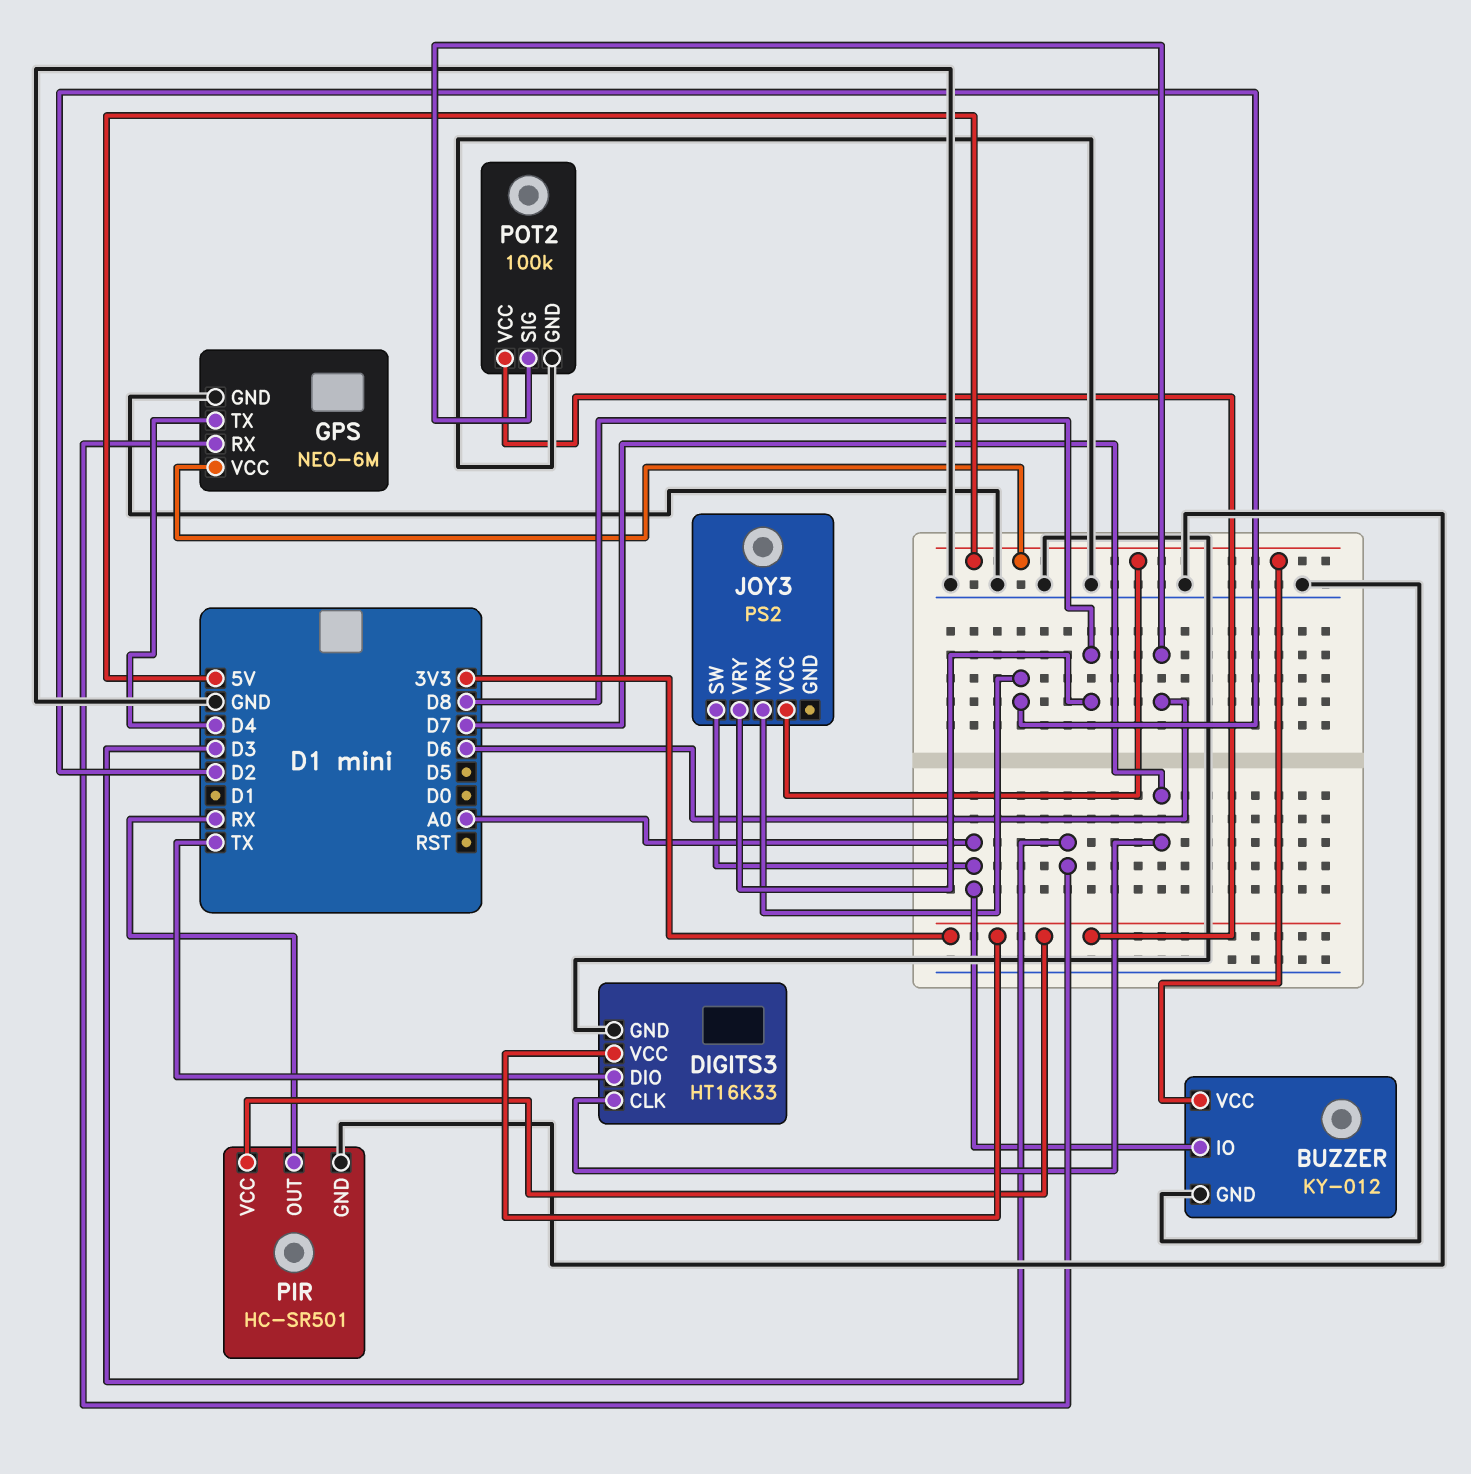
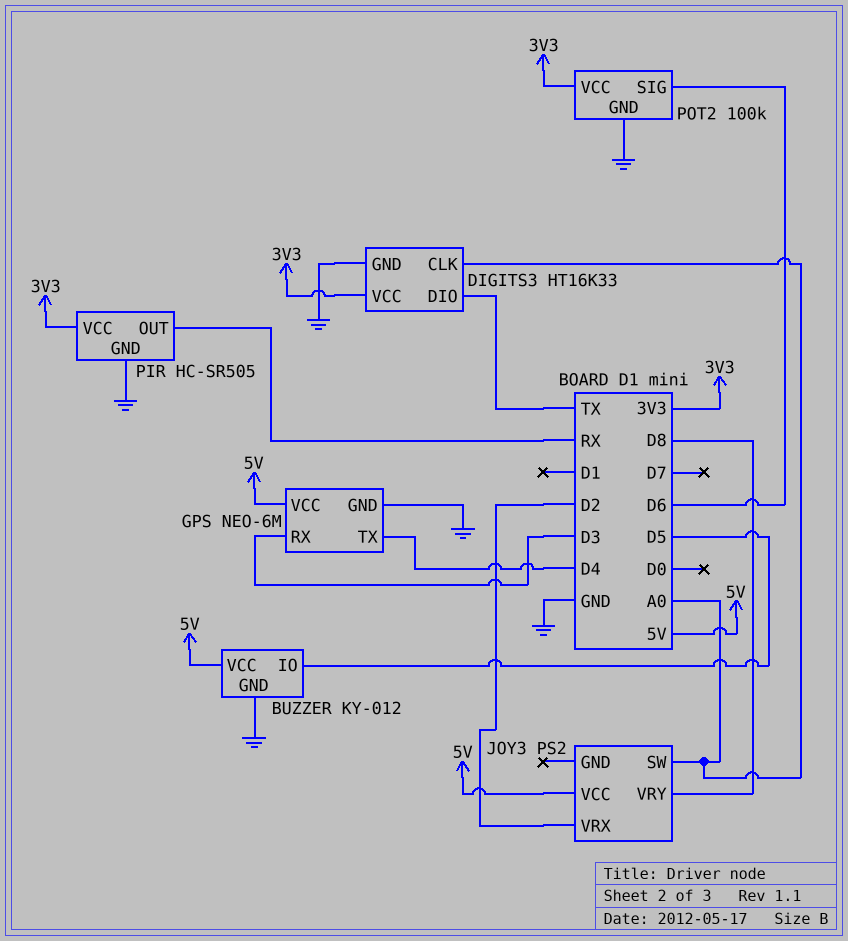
BUZZER pin IO: A0 -> D5
DIGITS3 pin CLK: D7 -> A0
PIR: HC-SR501 -> HC-SR505

